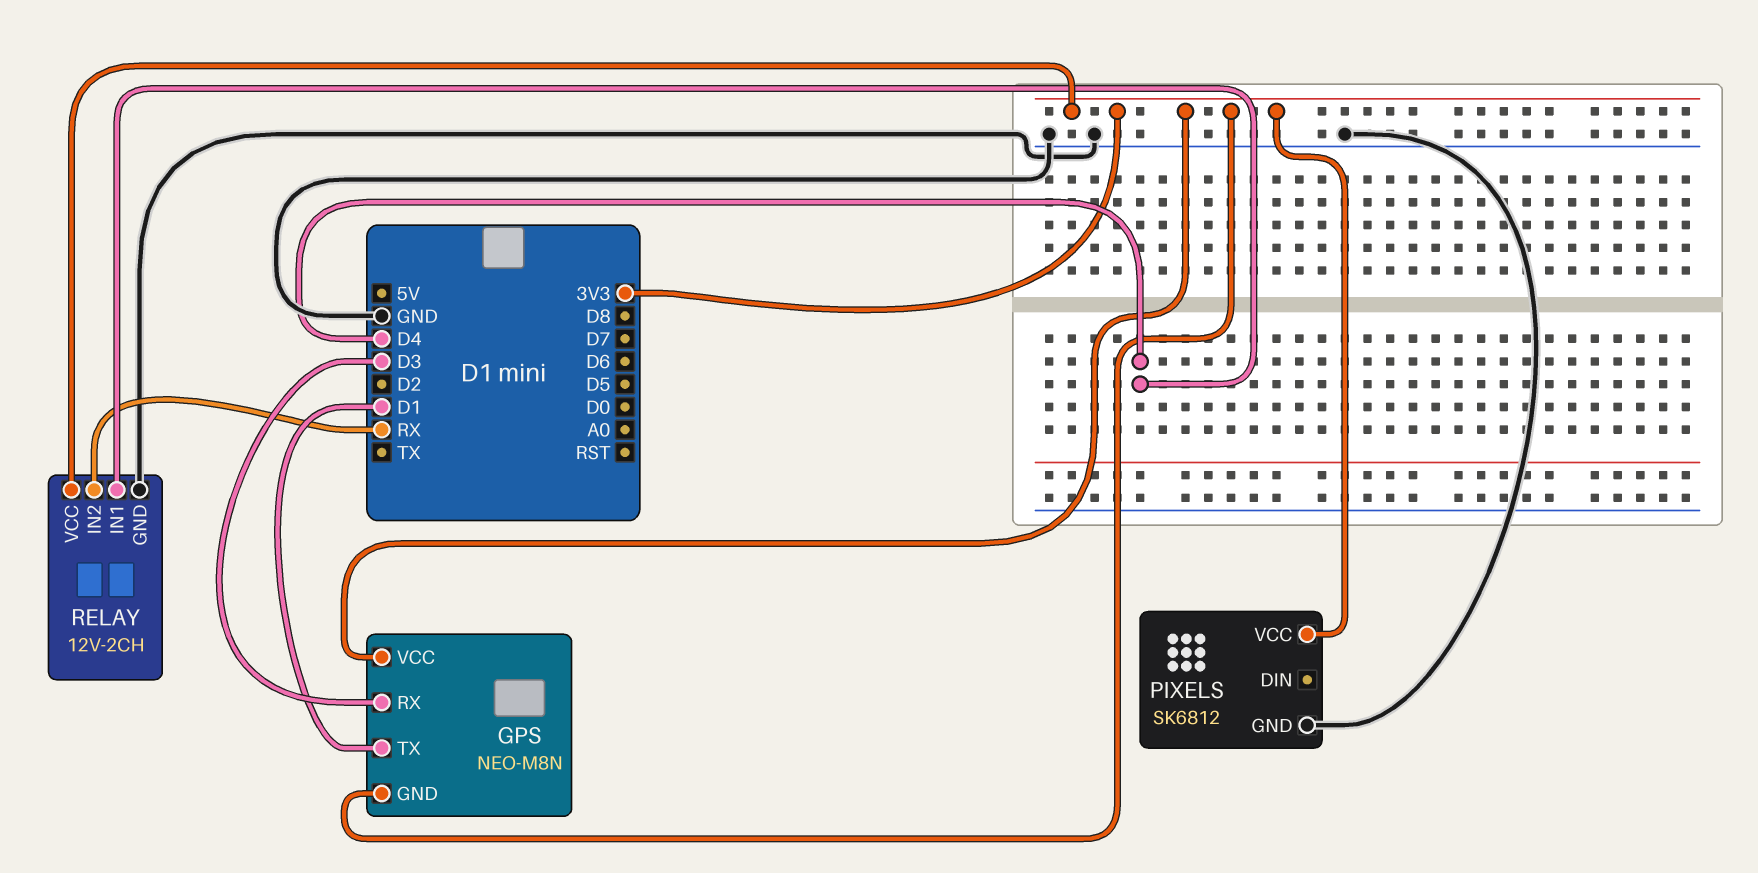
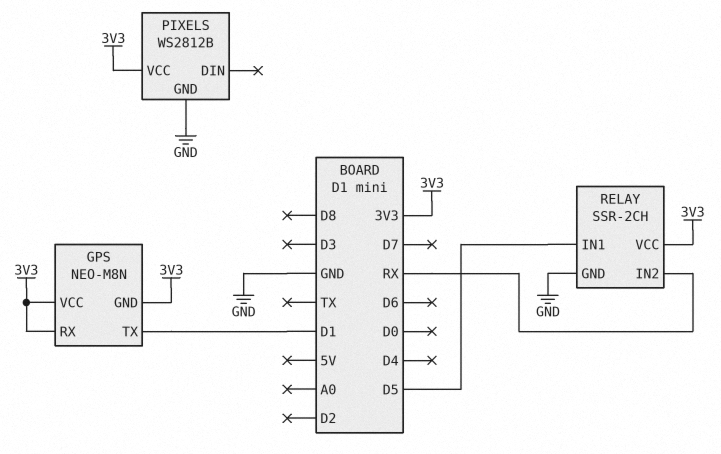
GPS pin RX: D3 -> 3V3
PIXELS: SK6812 -> WS2812B
RELAY: 12V-2CH -> SSR-2CH
RELAY pin IN1: D4 -> D5

